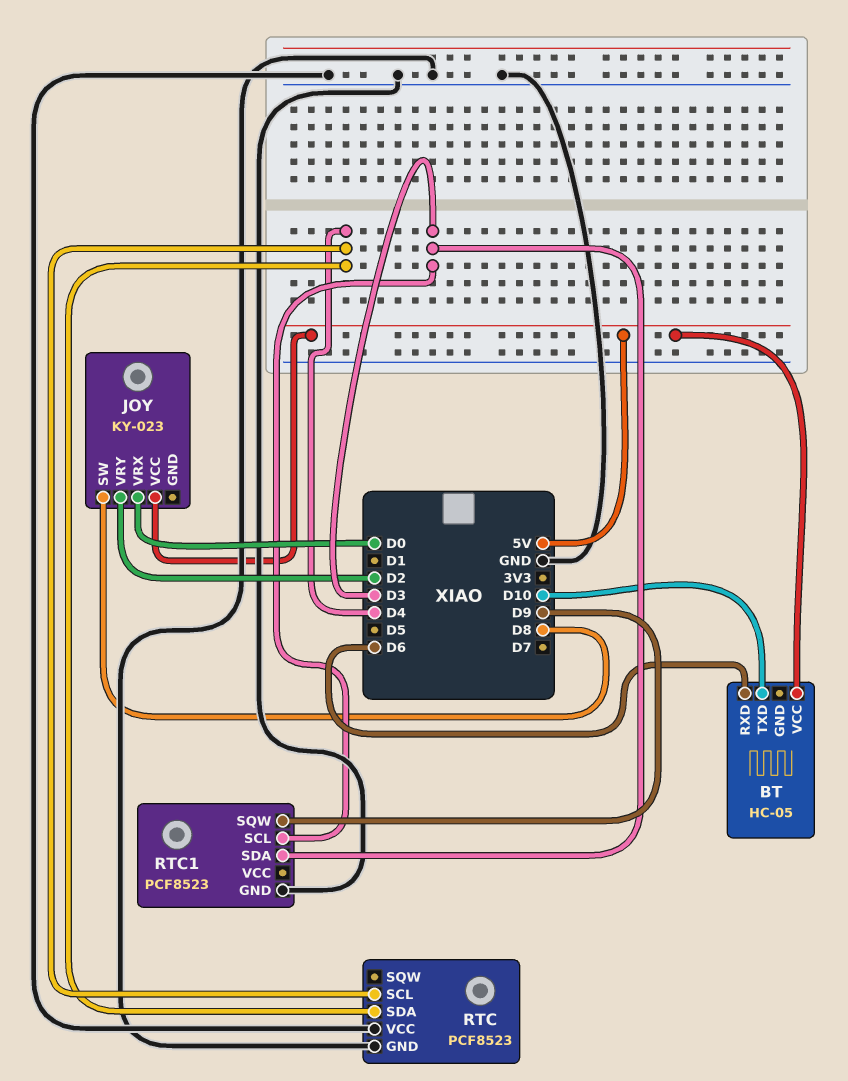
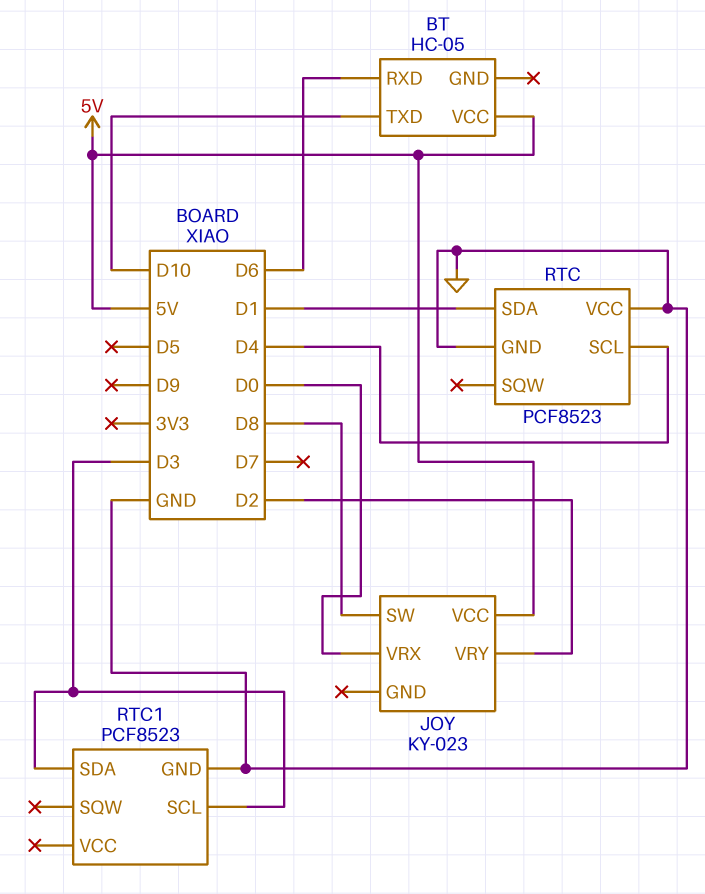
RTC pin SDA: D4 -> D1
RTC1 pin SQW: D9 -> none

